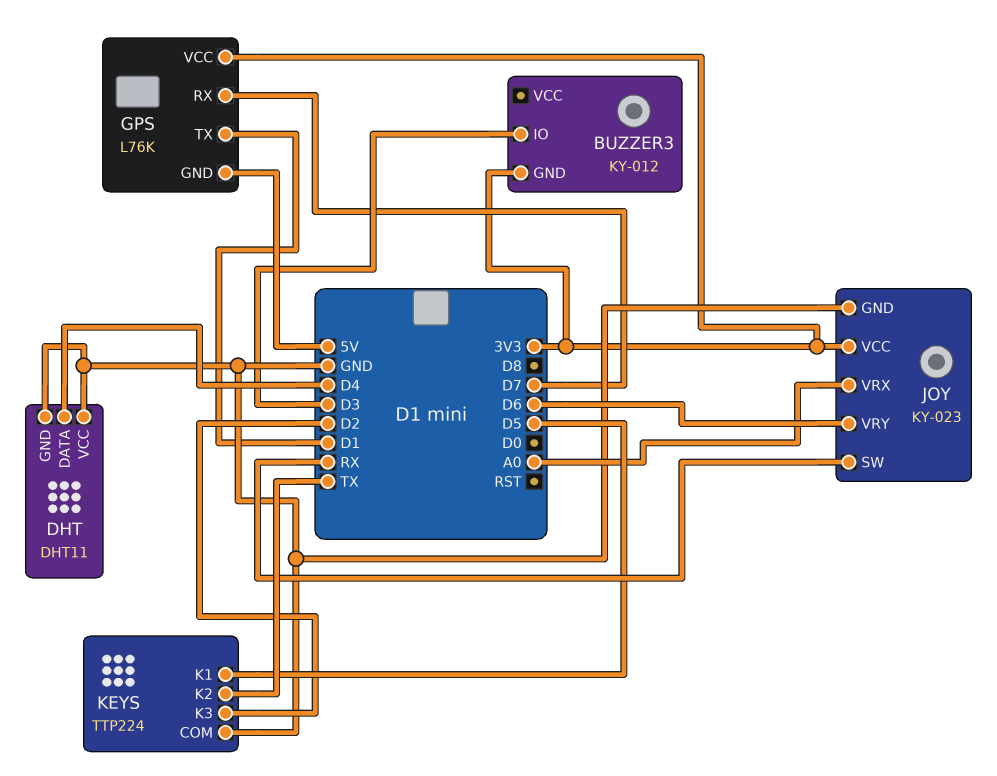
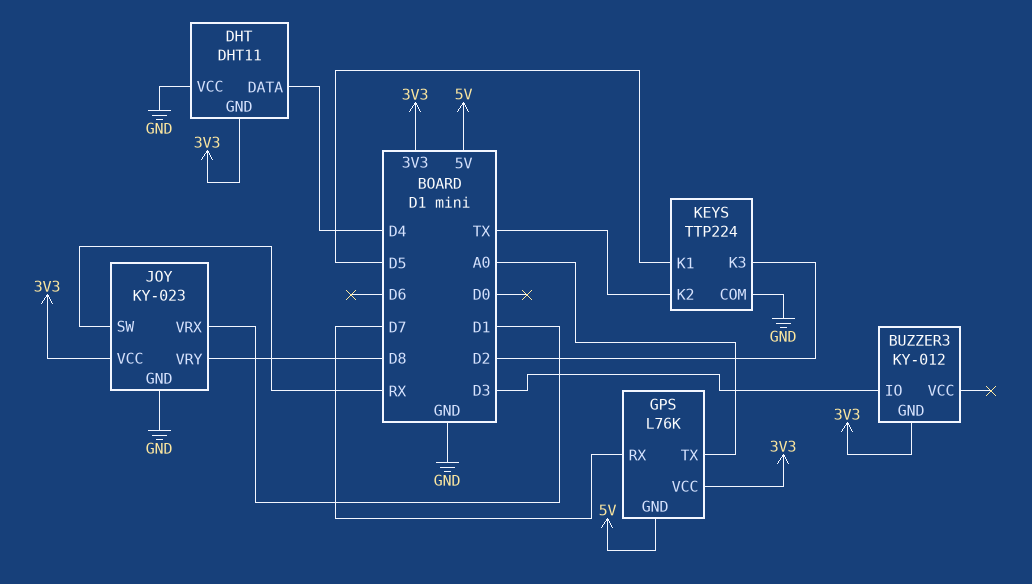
DHT pin GND: GND -> 3V3
GPS pin TX: D1 -> A0
JOY pin VRX: A0 -> D1
JOY pin VRY: D6 -> D8

